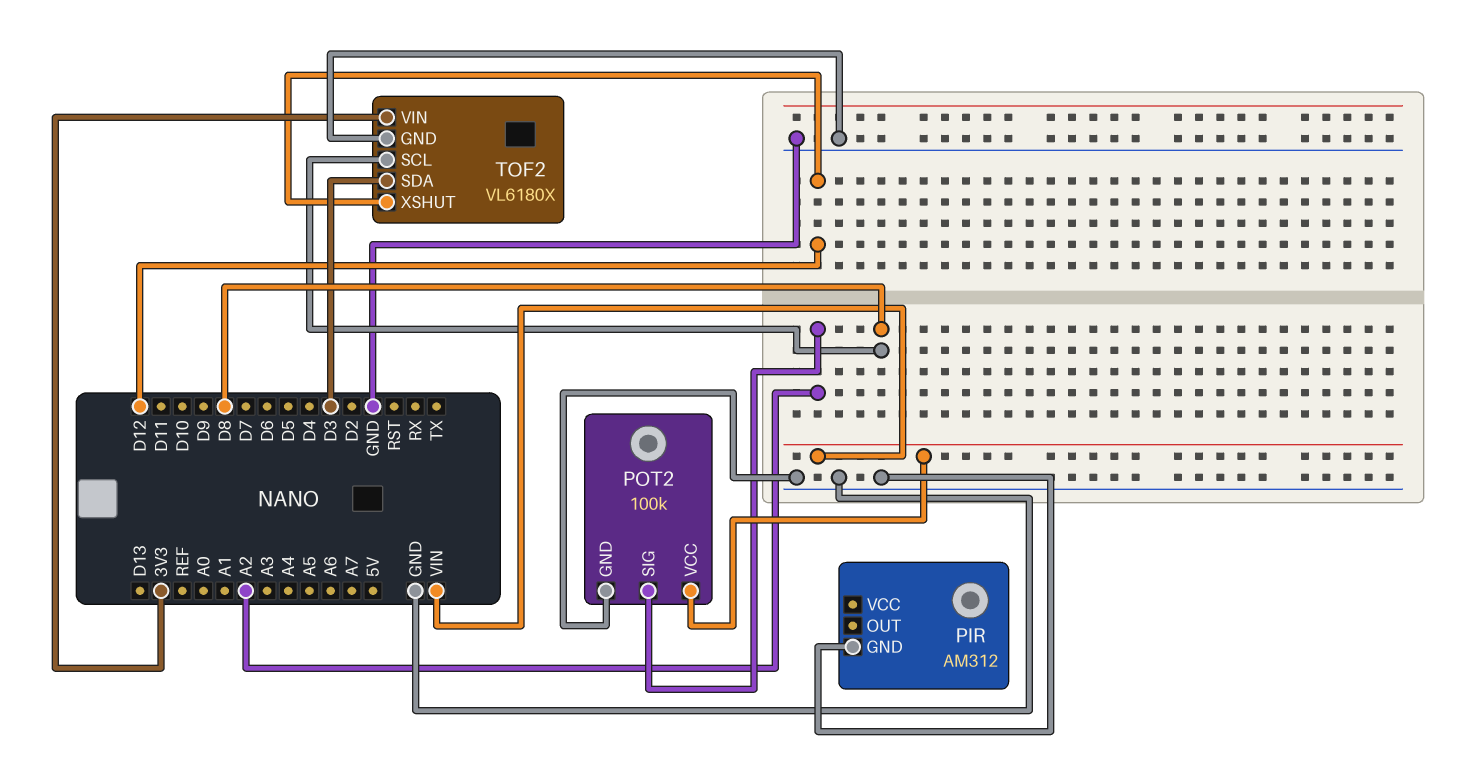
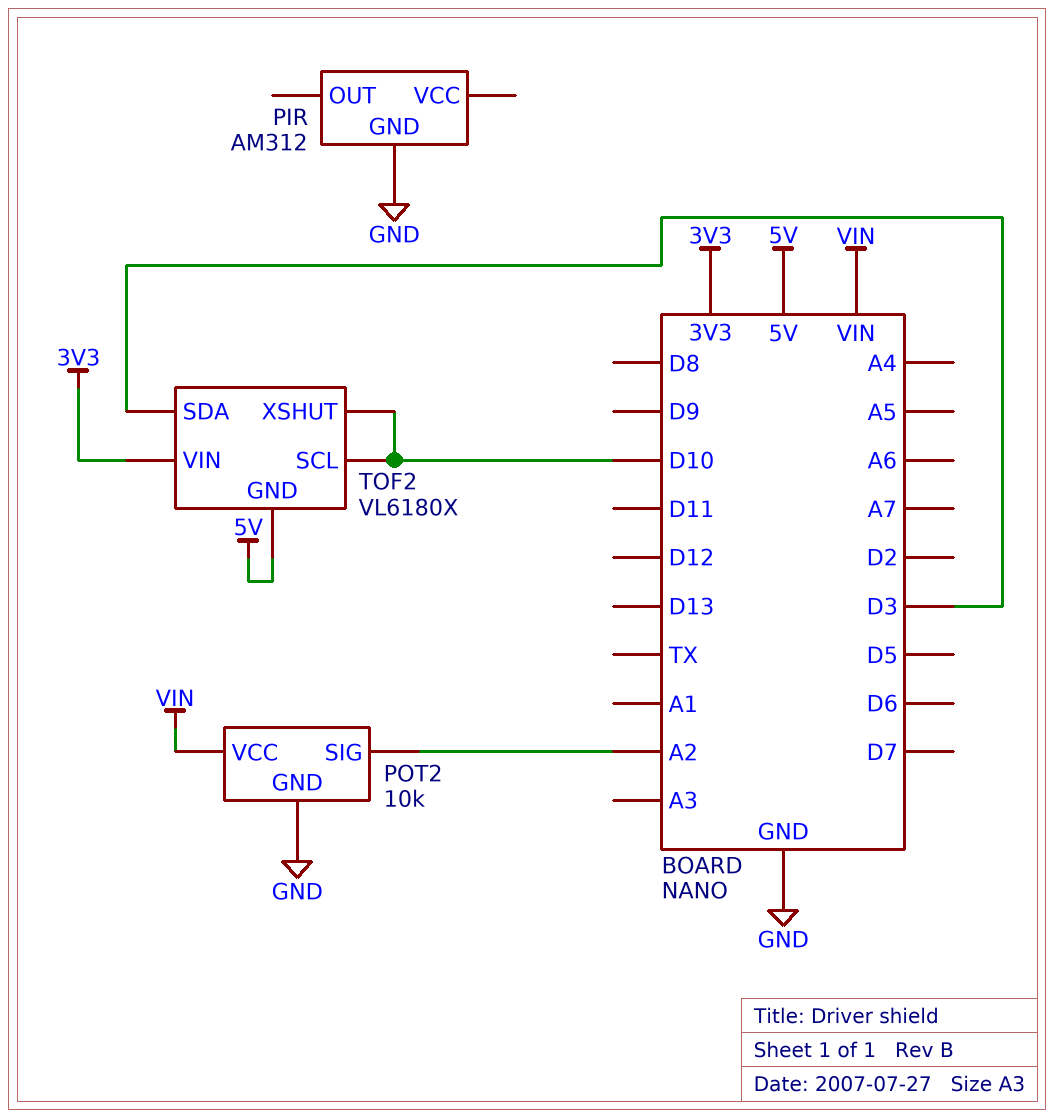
POT2: 100k -> 10k
TOF2 pin GND: GND -> 5V
TOF2 pin SCL: D8 -> D10
TOF2 pin XSHUT: D12 -> D10

